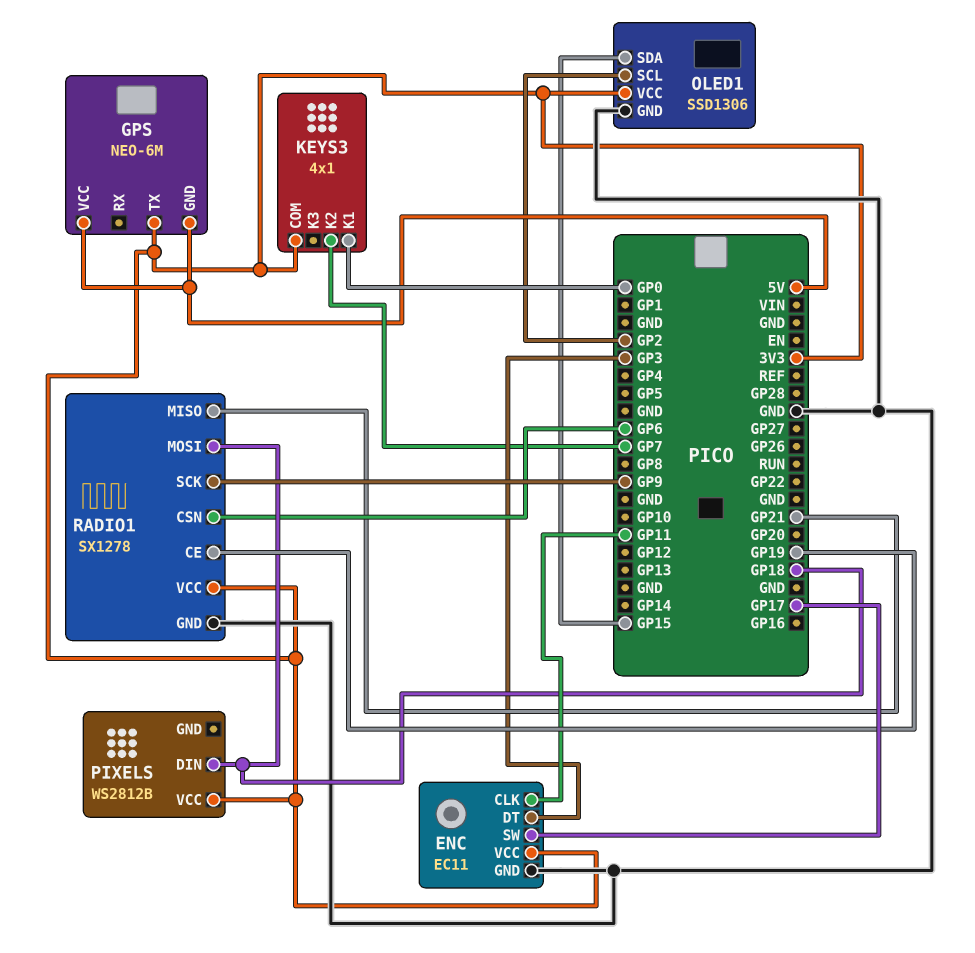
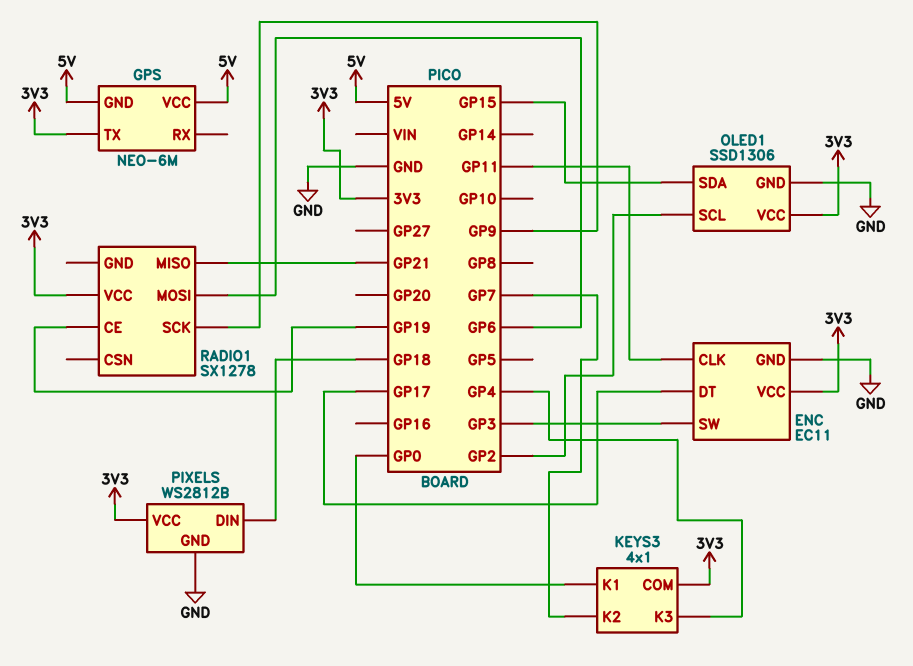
ENC pin DT: GP3 -> GP17
ENC pin SW: GP17 -> GP3
KEYS3 pin K3: none -> GP4
PIXELS pin GND: none -> GND
RADIO1 pin CSN: GP6 -> none
RADIO1 pin GND: GND -> none
RADIO1 pin MOSI: GP18 -> GP6

